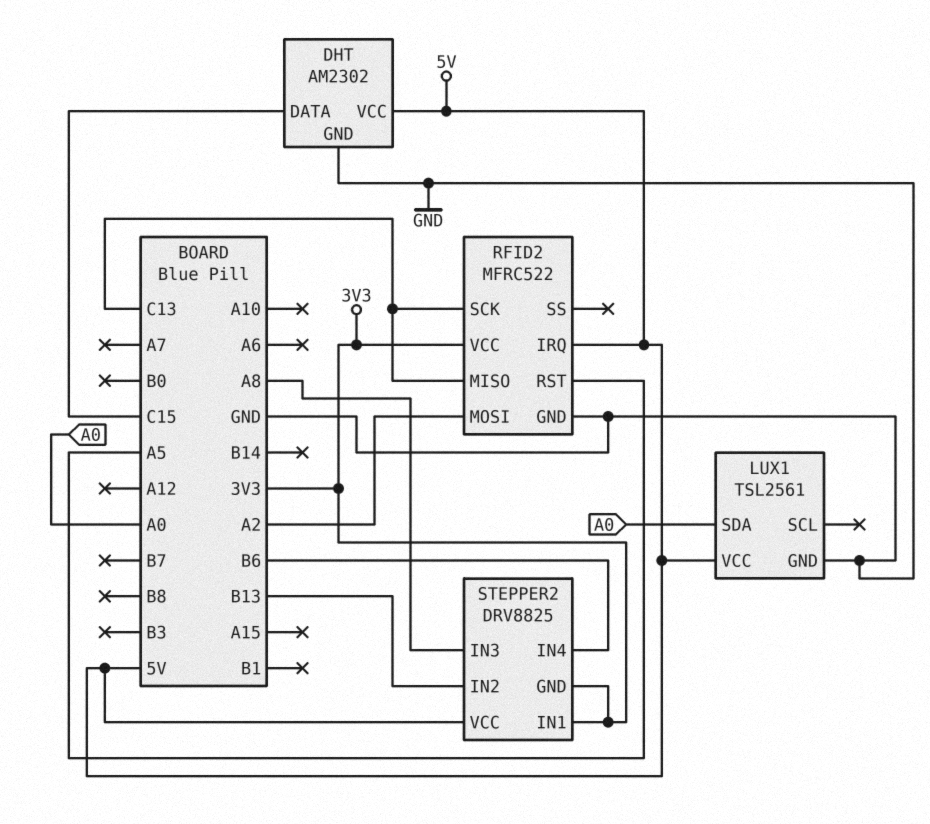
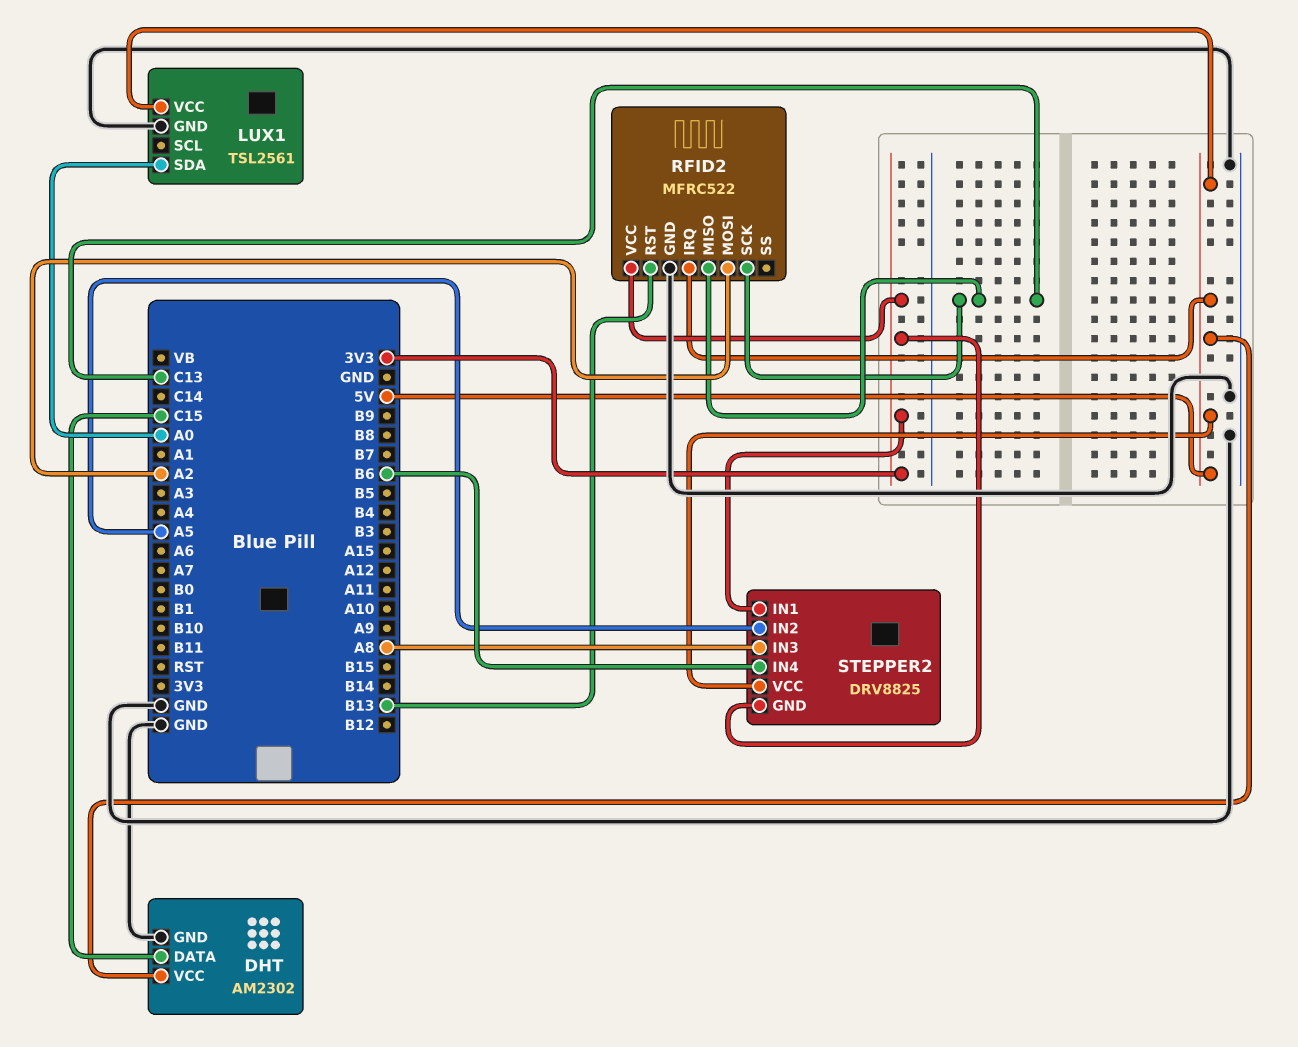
RFID2 pin RST: A5 -> B13
STEPPER2 pin IN2: B13 -> A5

